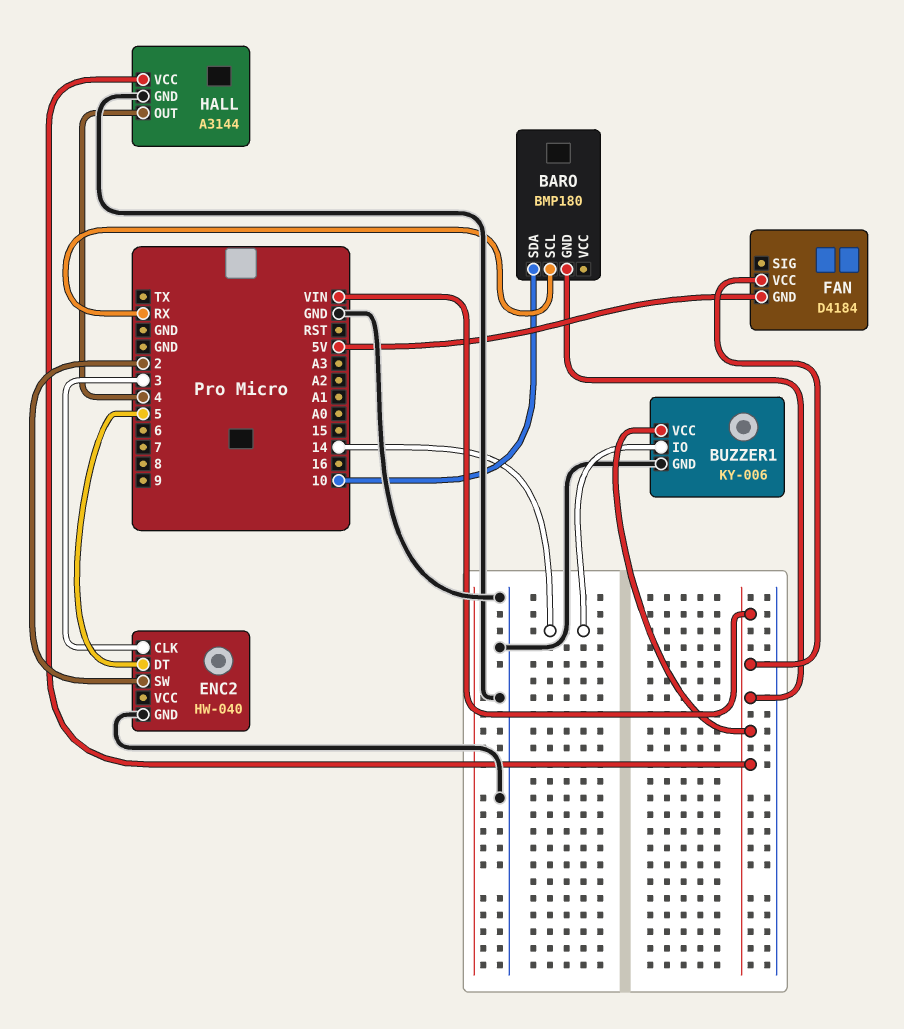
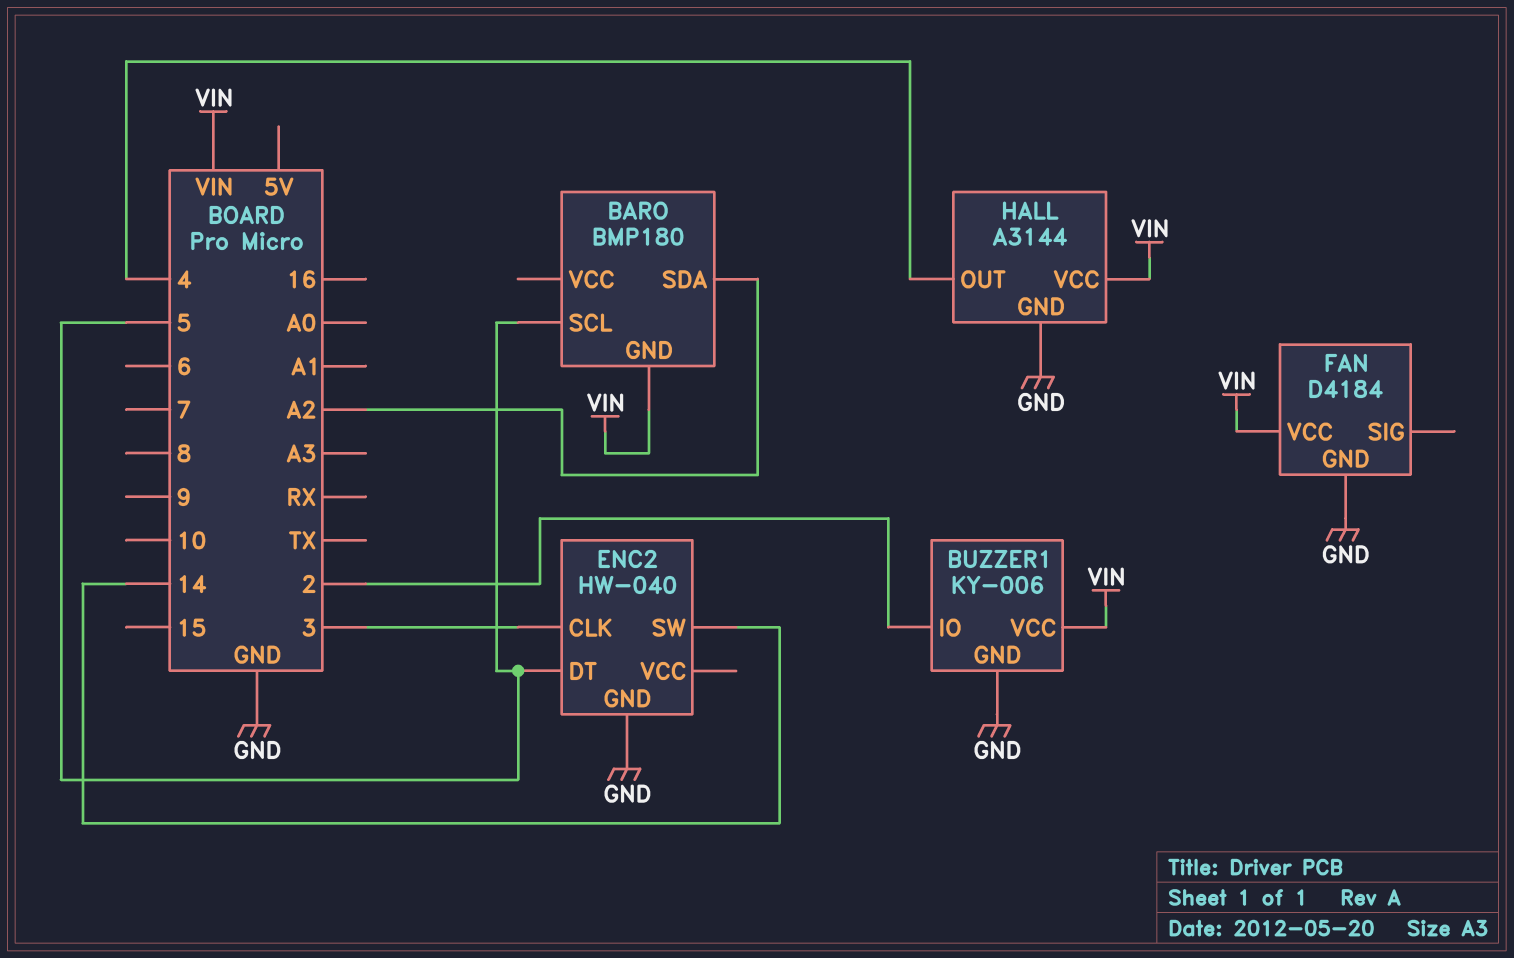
BARO pin SCL: RX -> 5
BARO pin SDA: 10 -> A2
BUZZER1 pin IO: 14 -> 2
ENC2 pin SW: 2 -> 14
FAN pin GND: 5V -> GND

